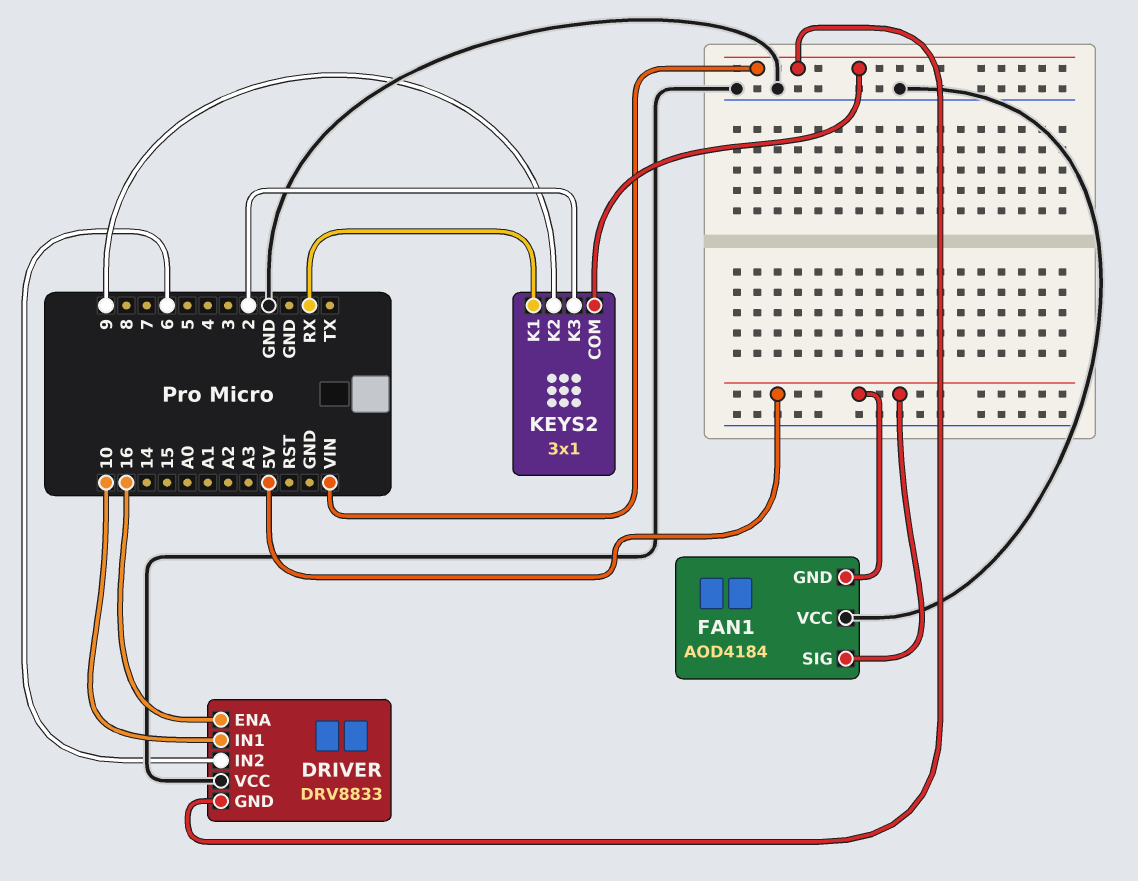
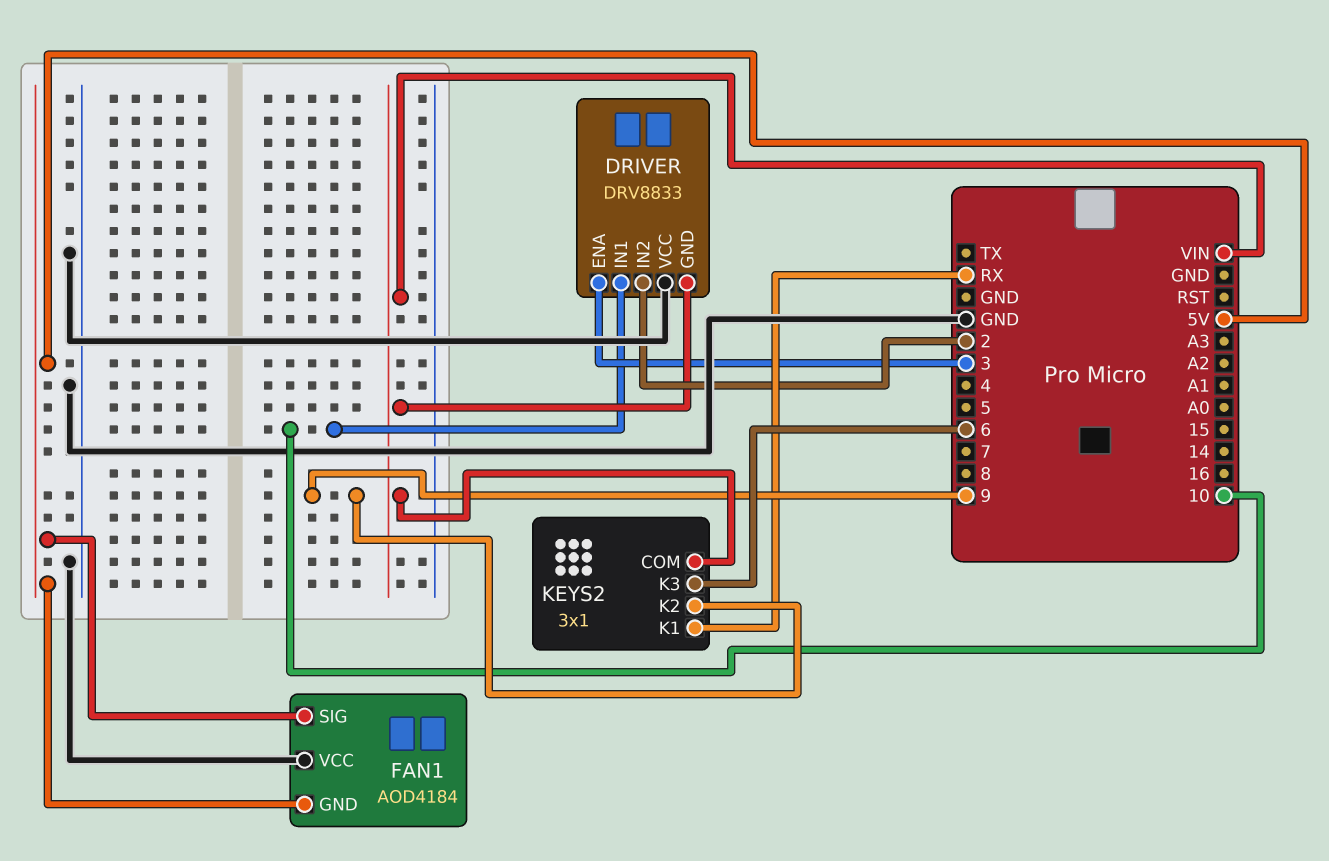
DRIVER pin ENA: 16 -> 3
DRIVER pin IN2: 6 -> 2
KEYS2 pin K3: 2 -> 6

